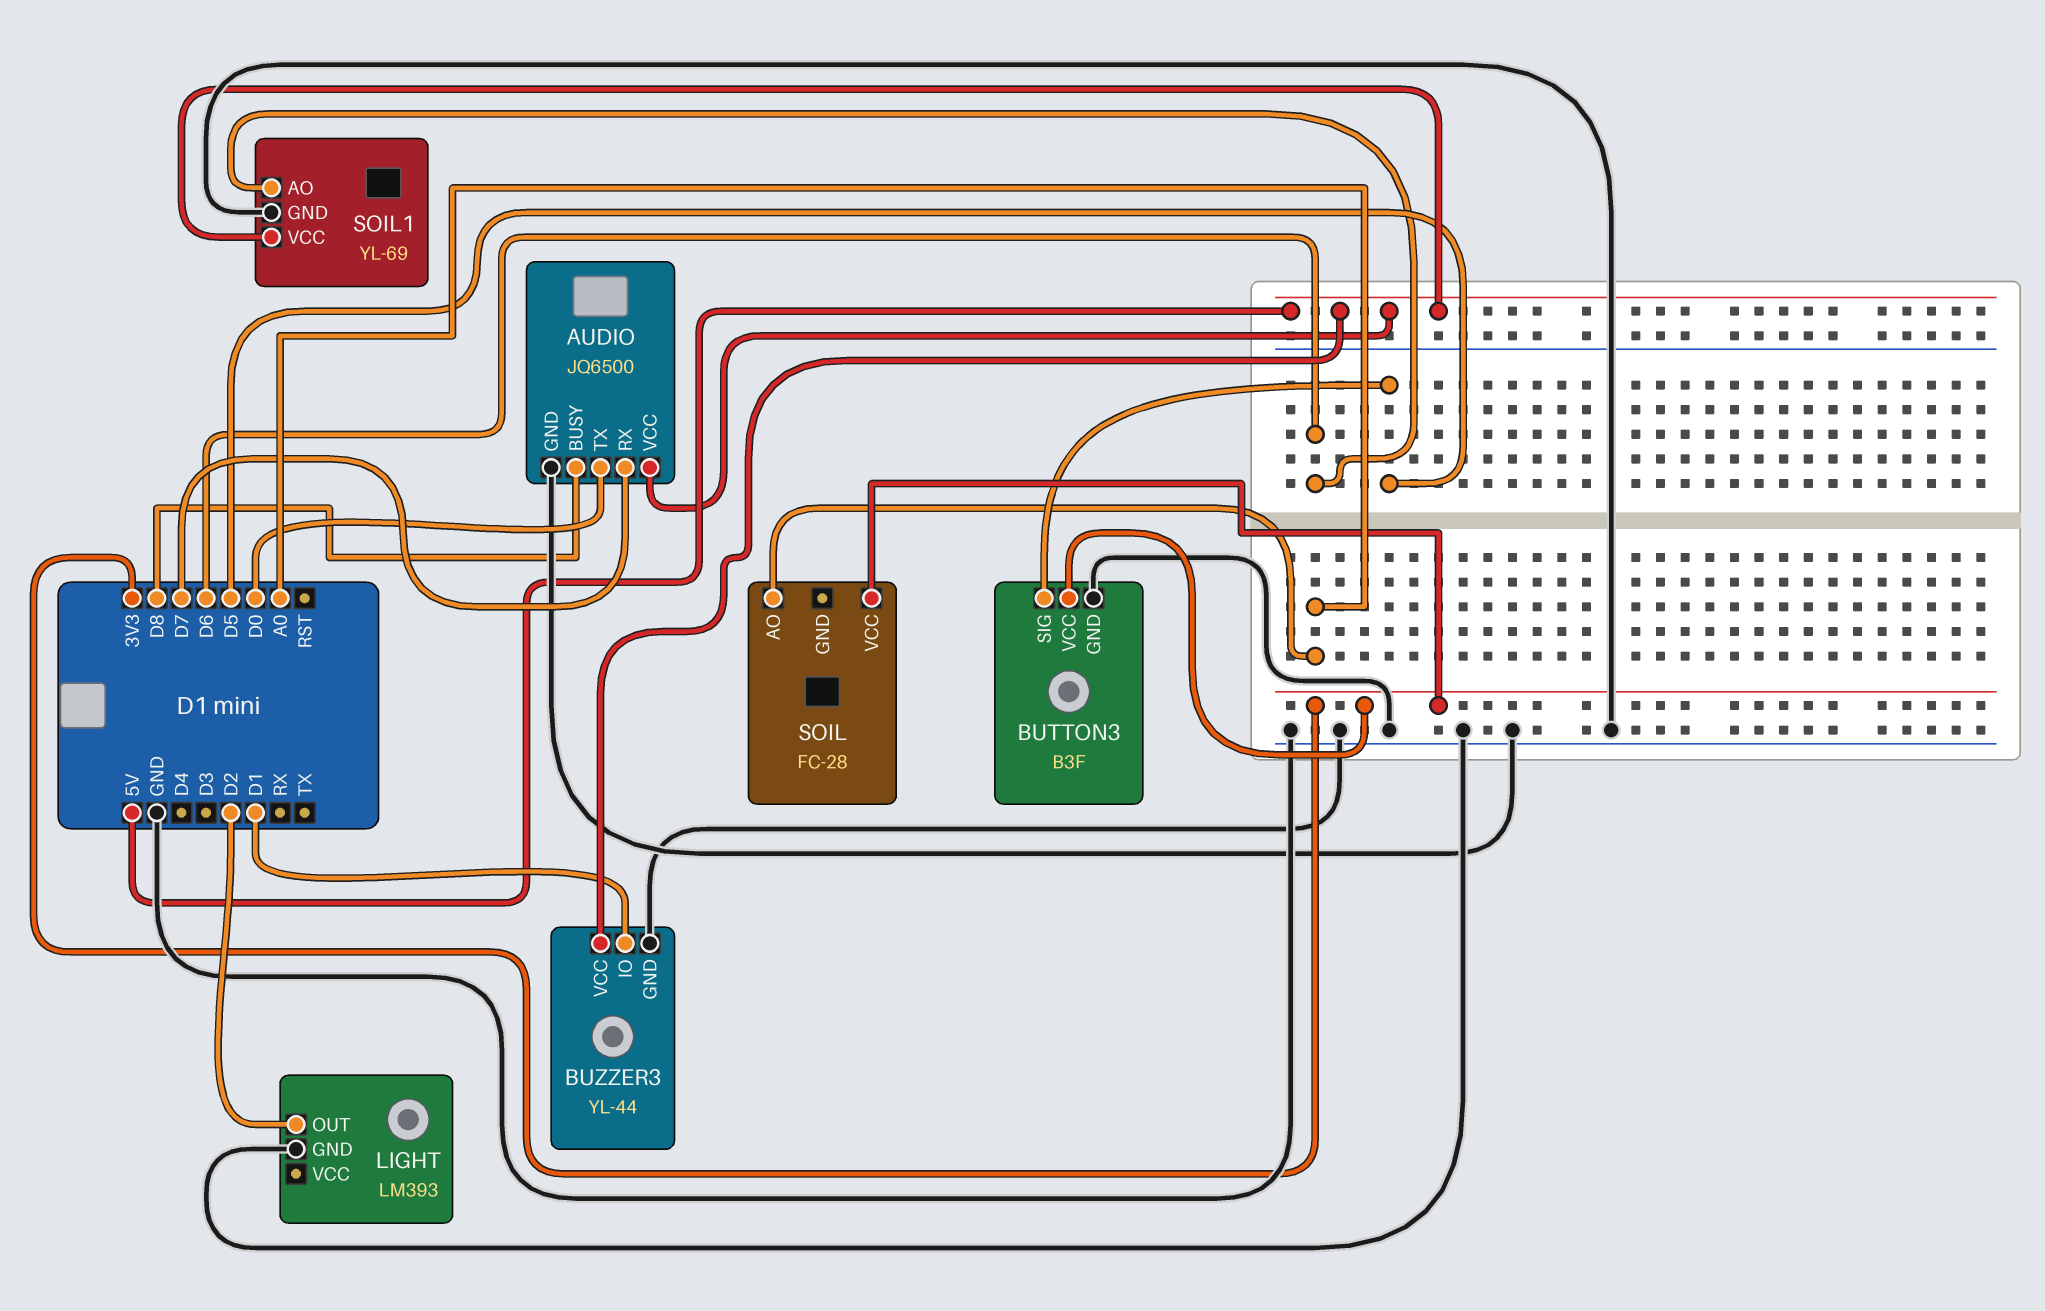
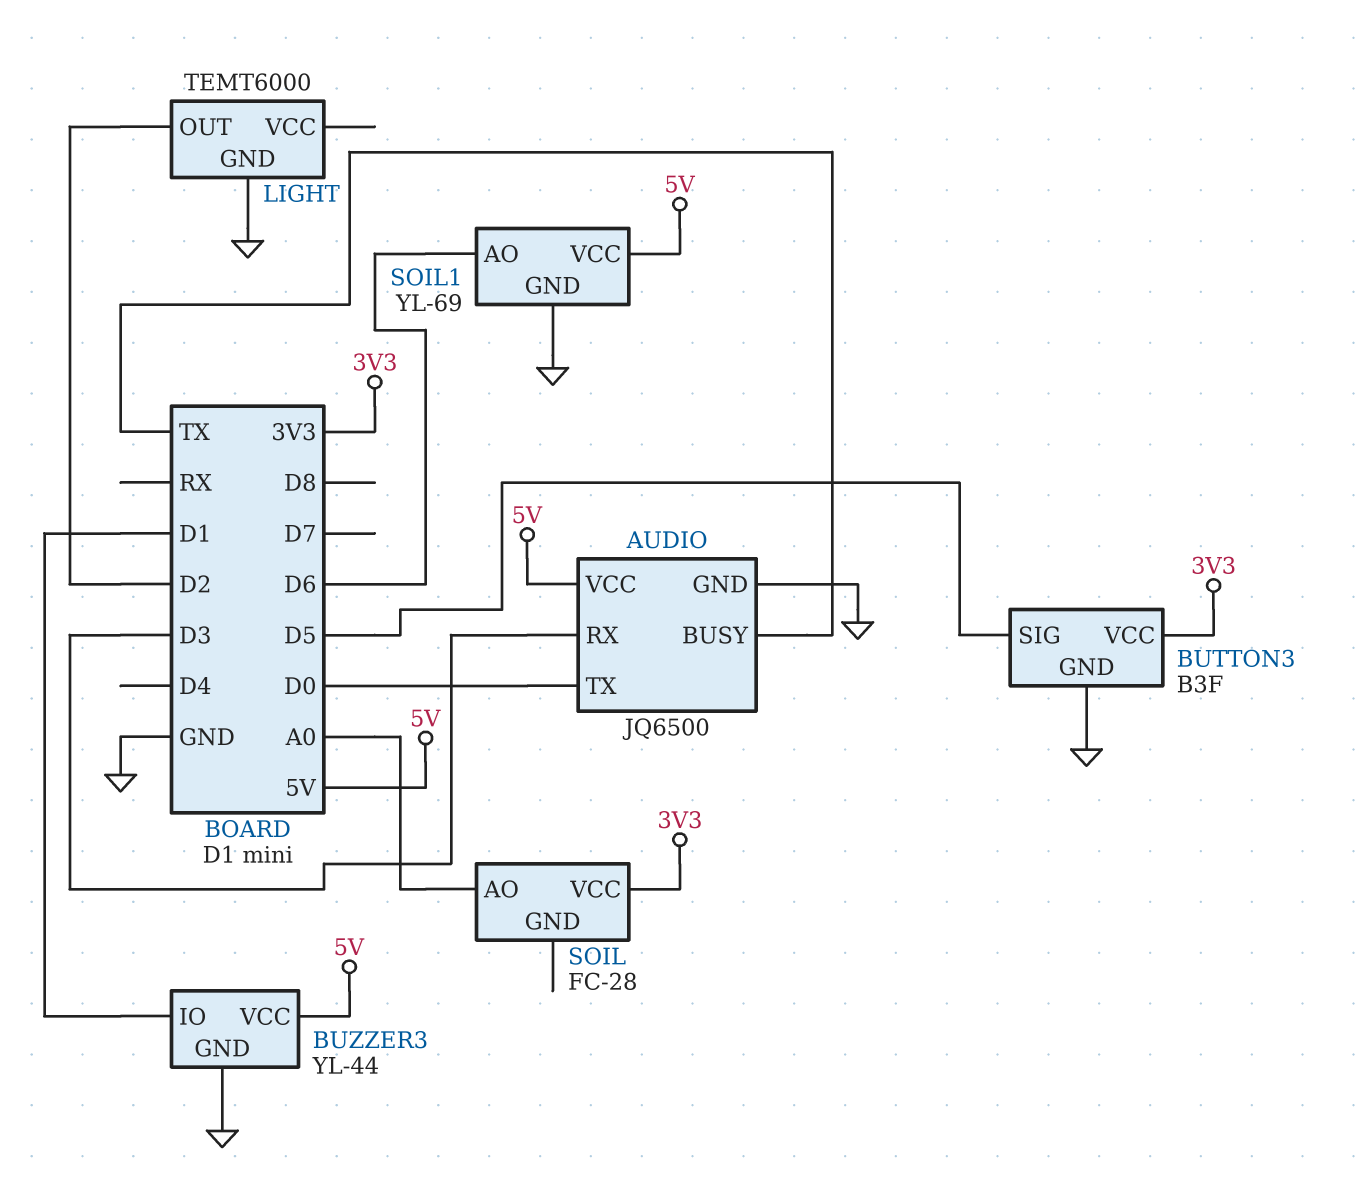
AUDIO pin BUSY: D8 -> TX
AUDIO pin RX: D7 -> D3
LIGHT: LM393 -> TEMT6000

